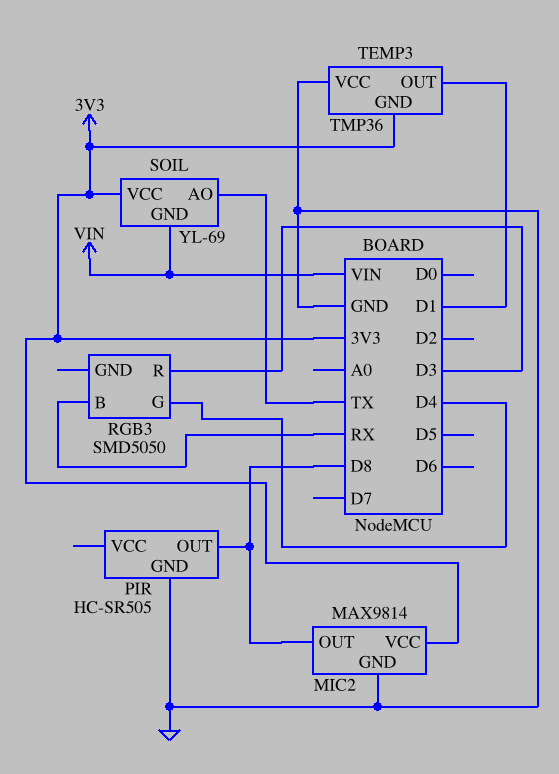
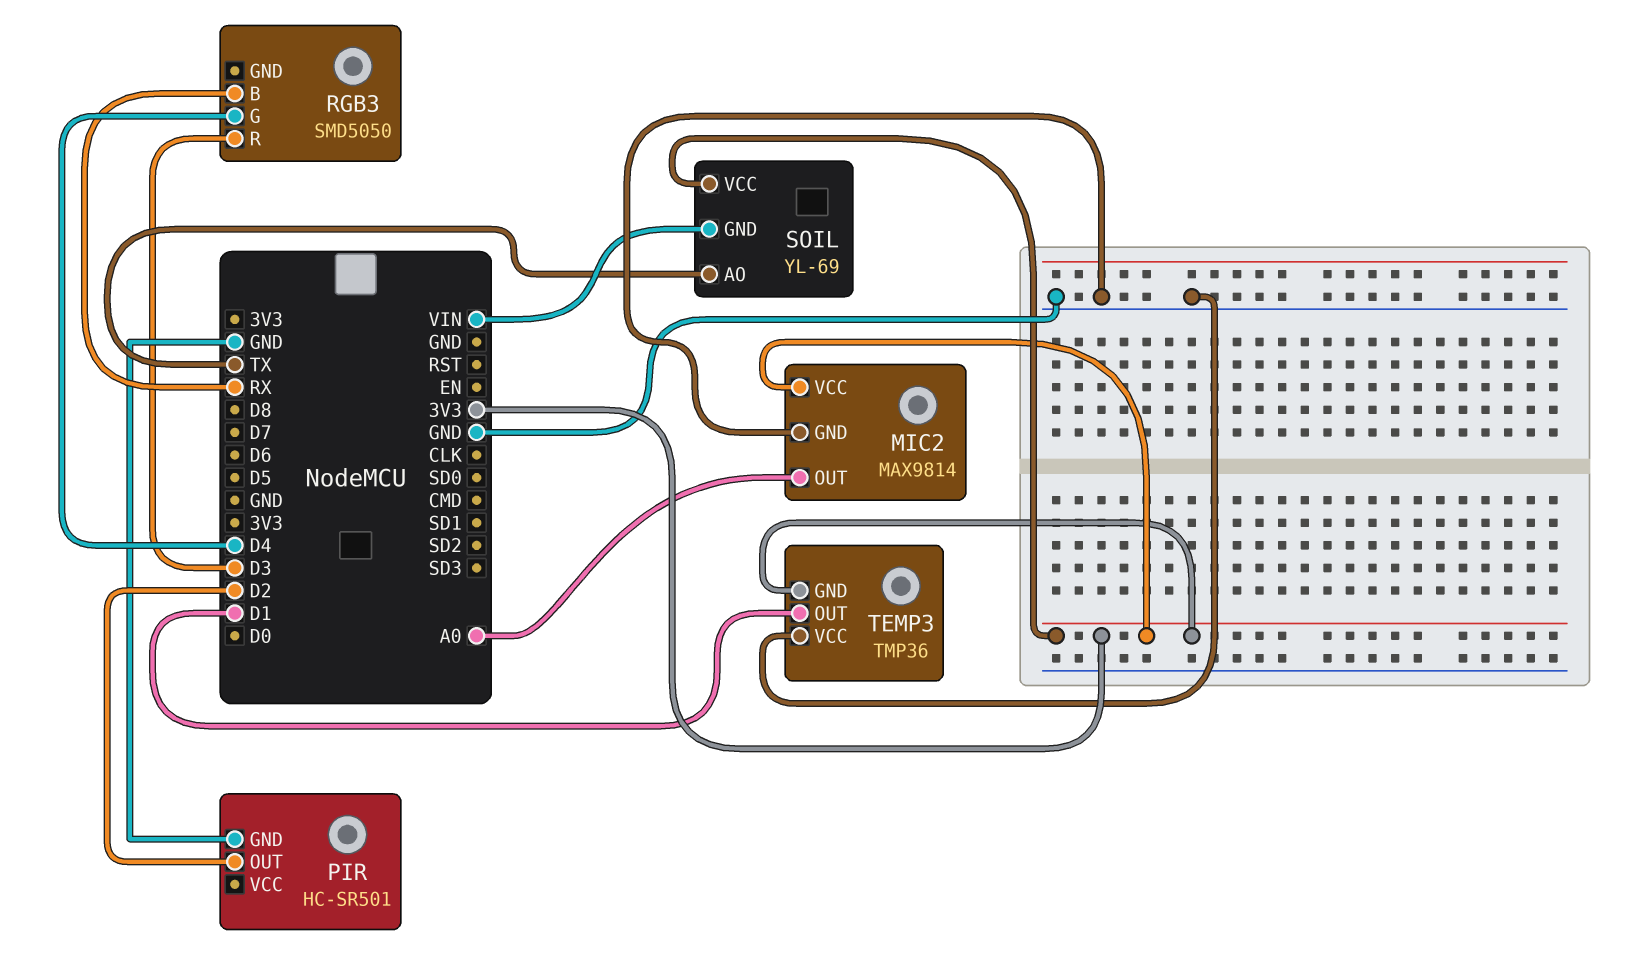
MIC2 pin OUT: D8 -> A0
PIR: HC-SR505 -> HC-SR501
PIR pin OUT: D8 -> D2

